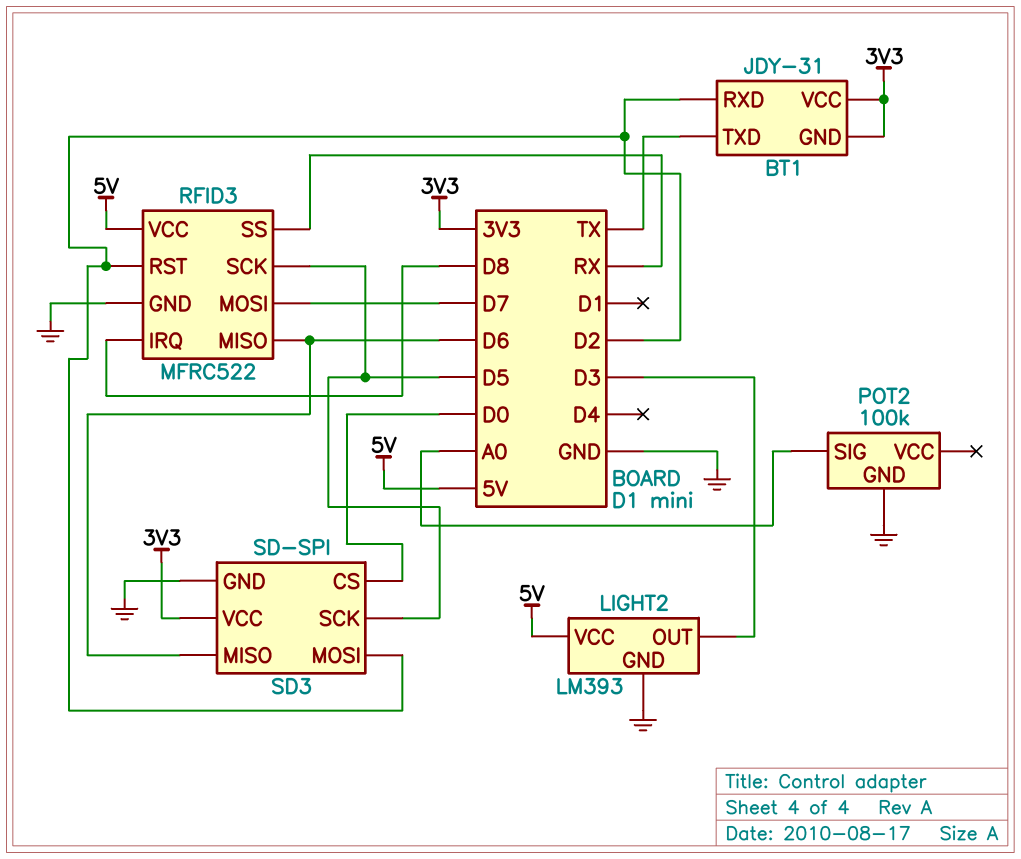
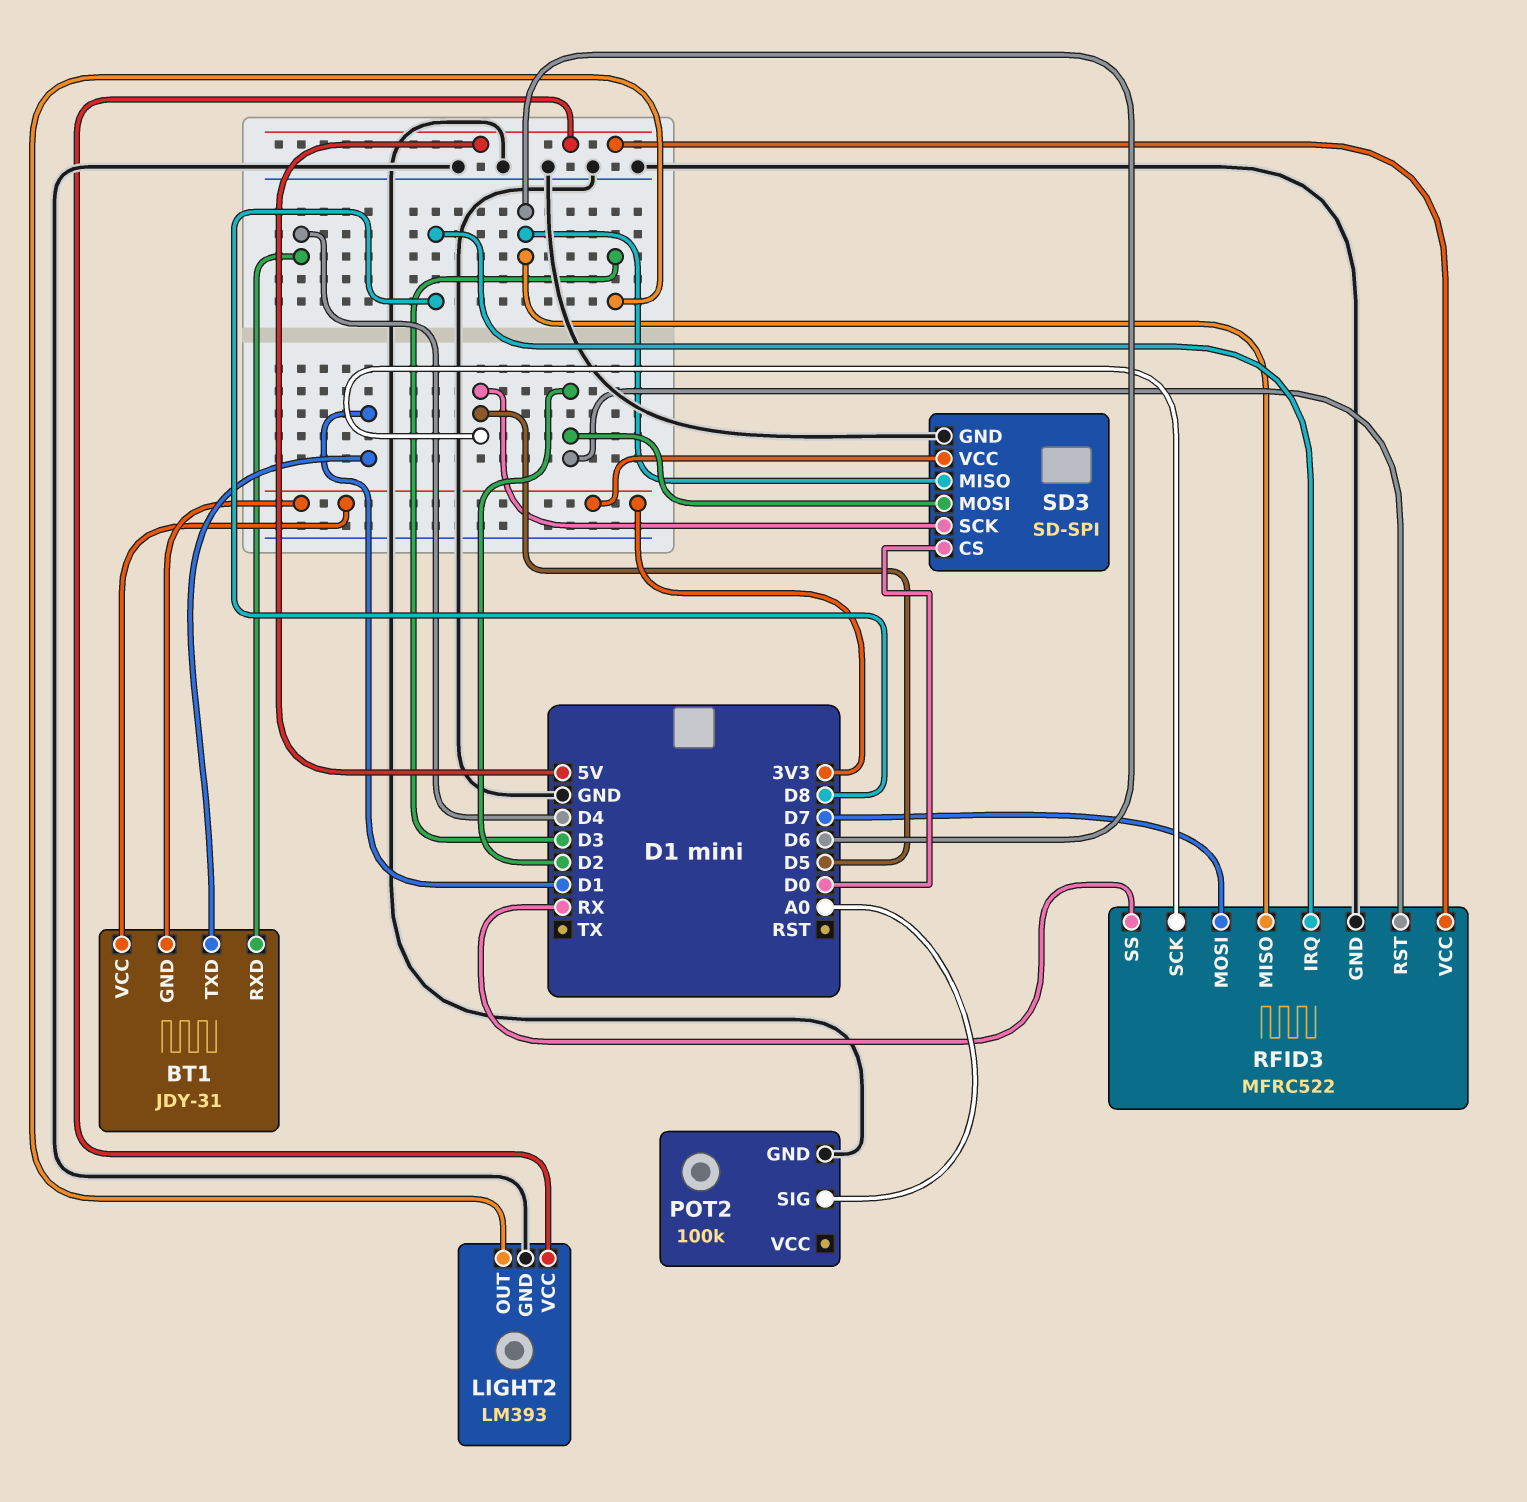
BT1 pin RXD: D2 -> D4
BT1 pin TXD: TX -> D1

